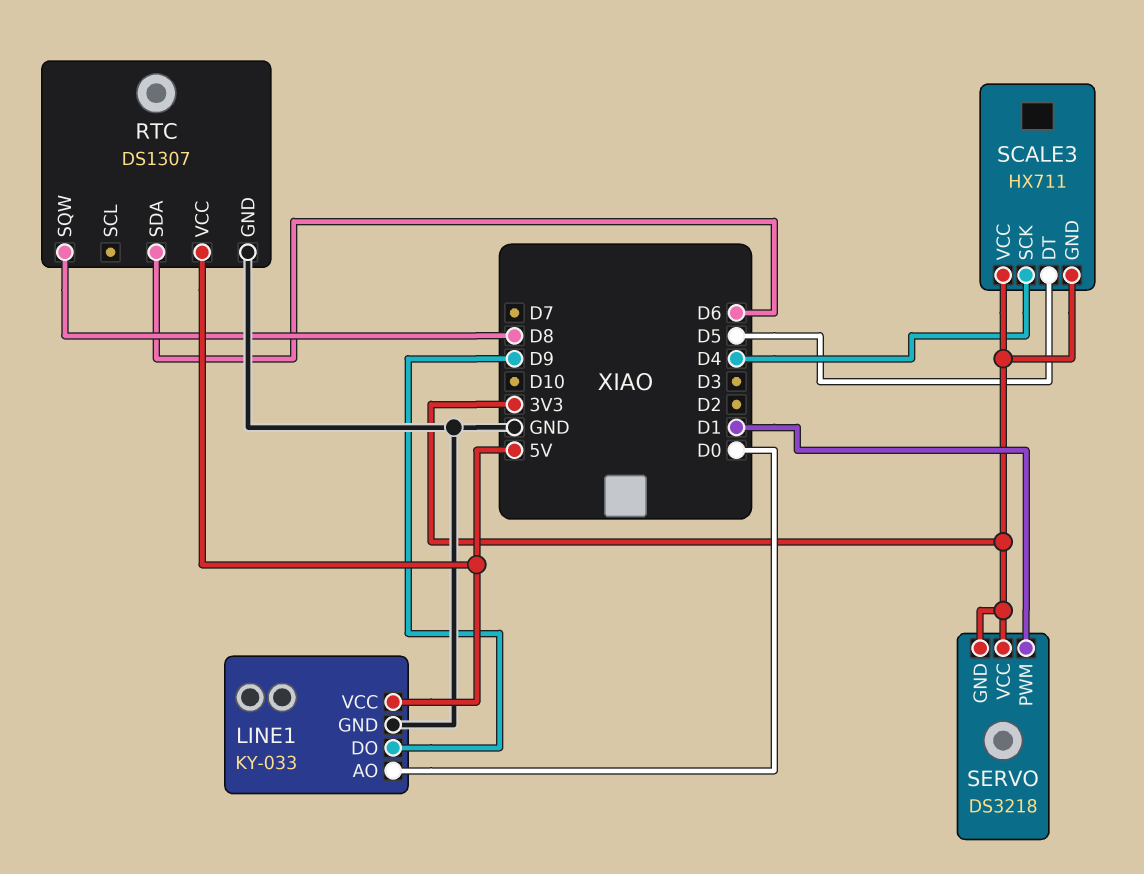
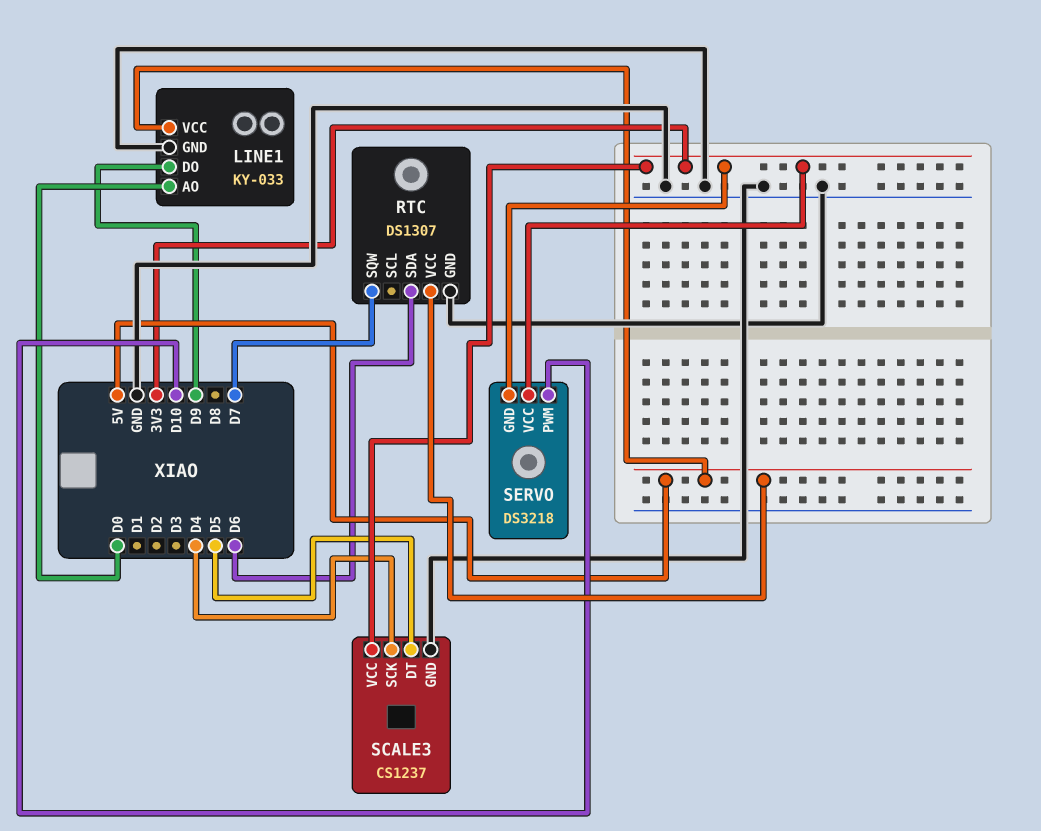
RTC pin SQW: D8 -> D7
SCALE3: HX711 -> CS1237
SCALE3 pin GND: 3V3 -> GND
SERVO pin PWM: D1 -> D10

